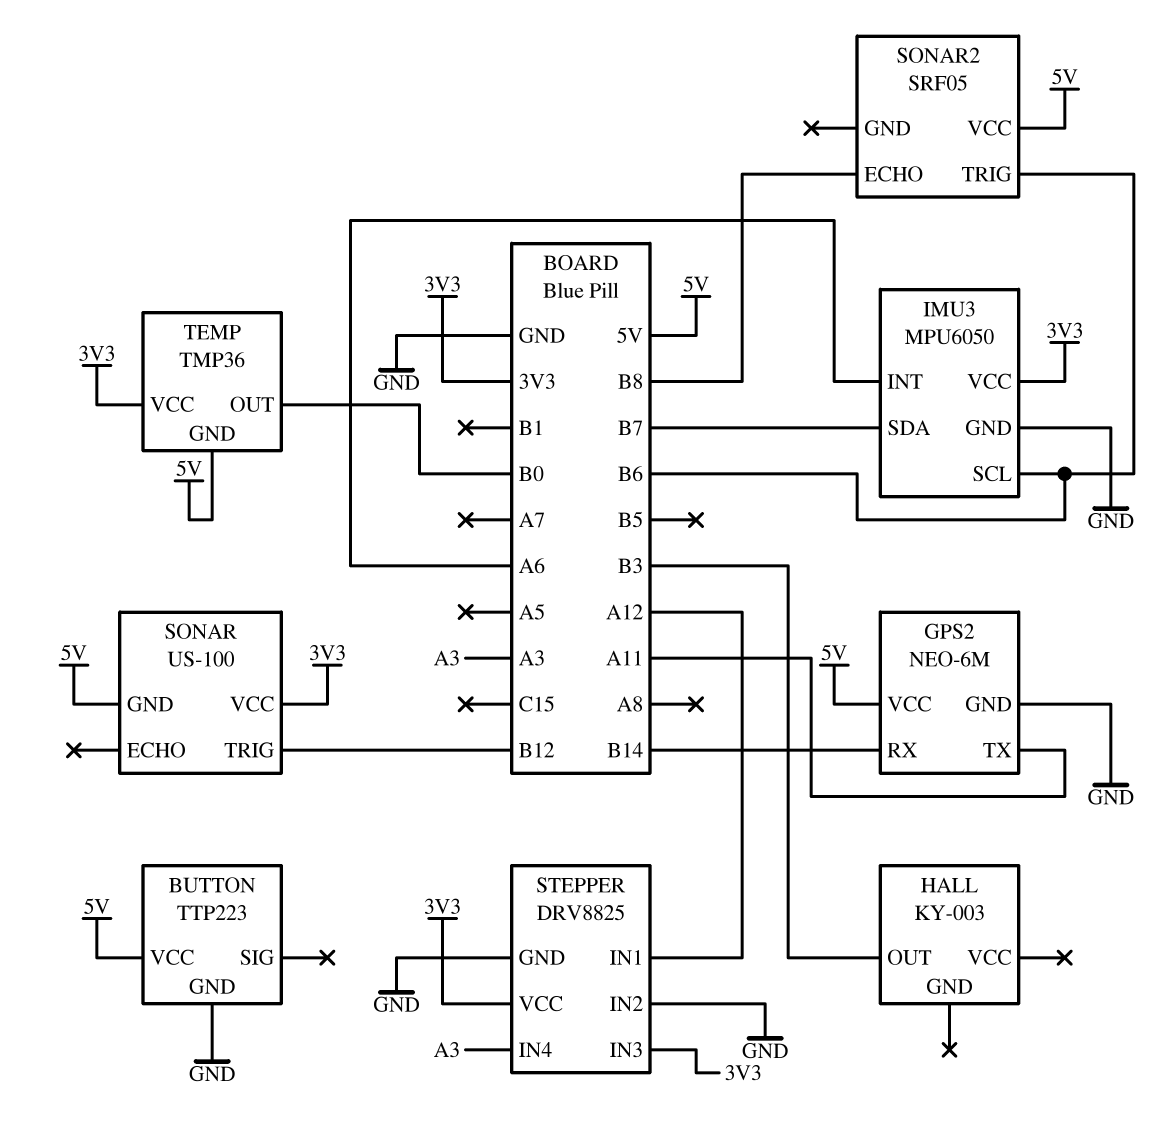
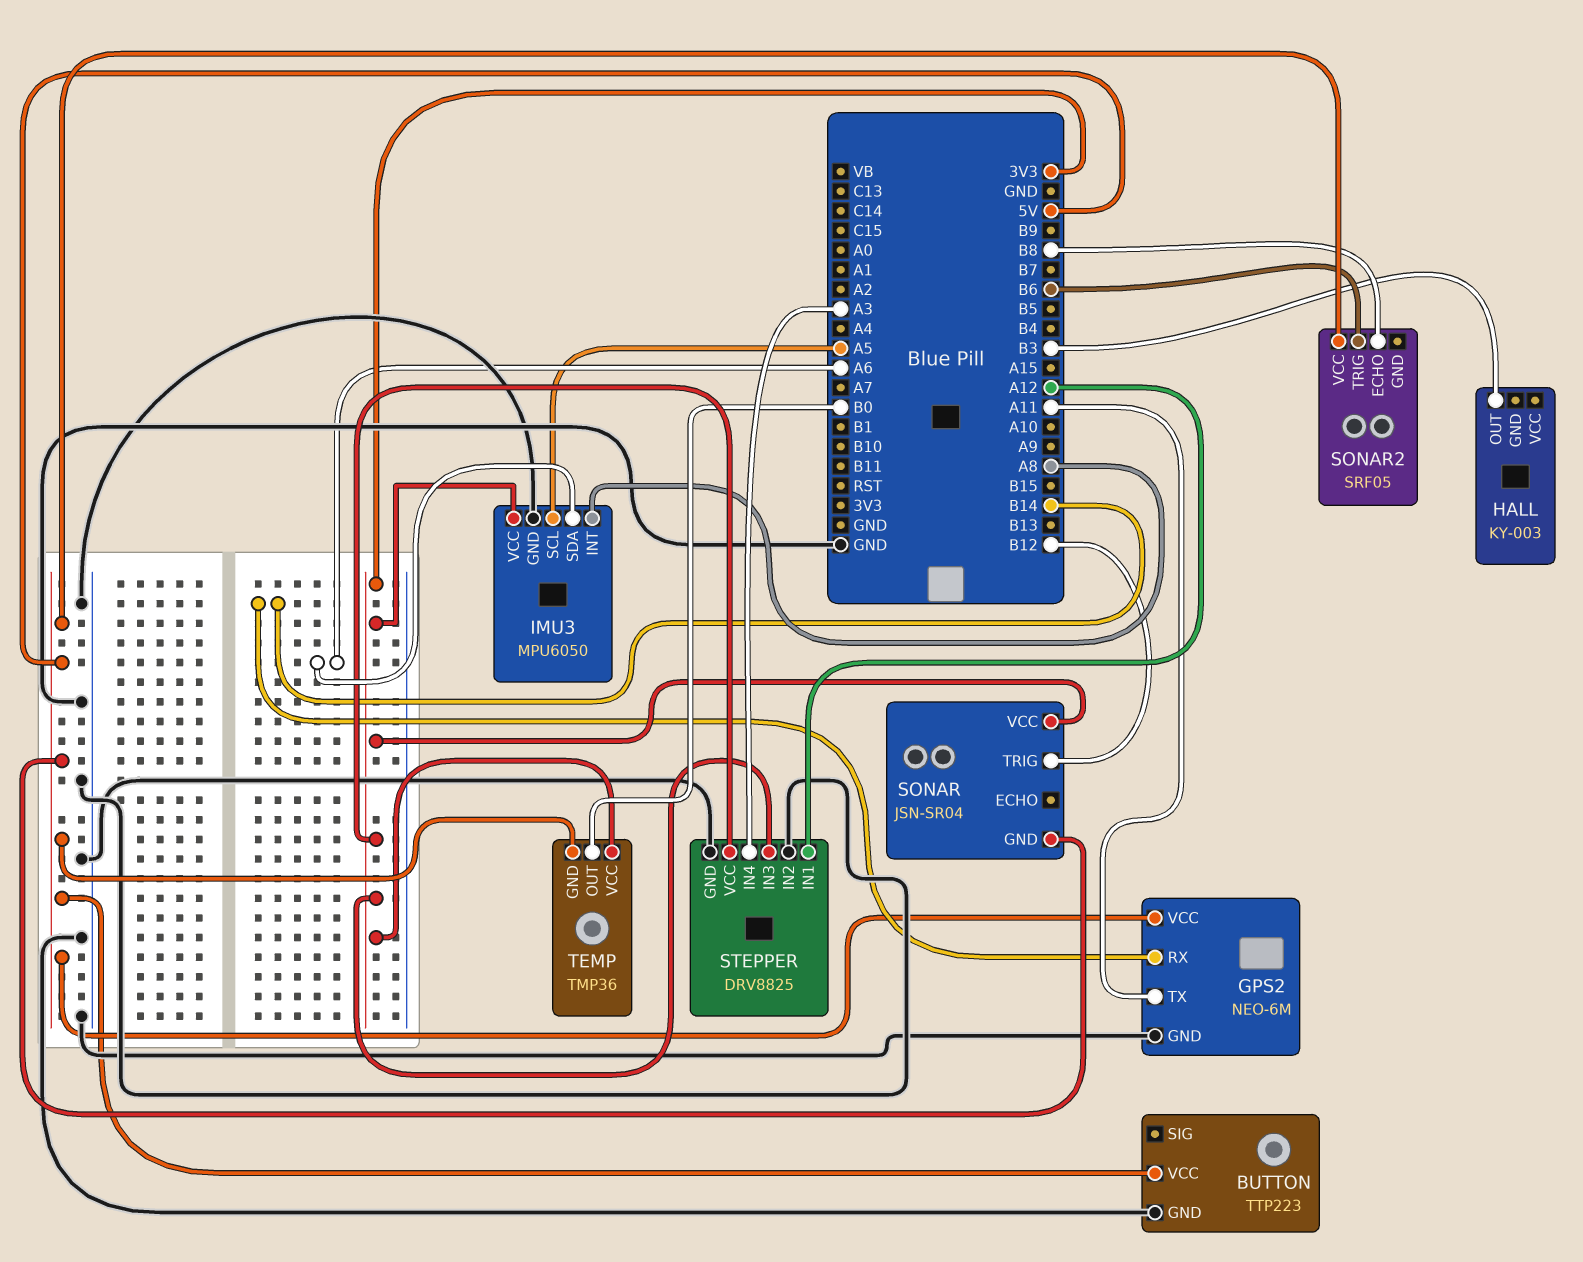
IMU3 pin INT: A6 -> A8
IMU3 pin SCL: B6 -> A5
IMU3 pin SDA: B7 -> A6
SONAR: US-100 -> JSN-SR04

